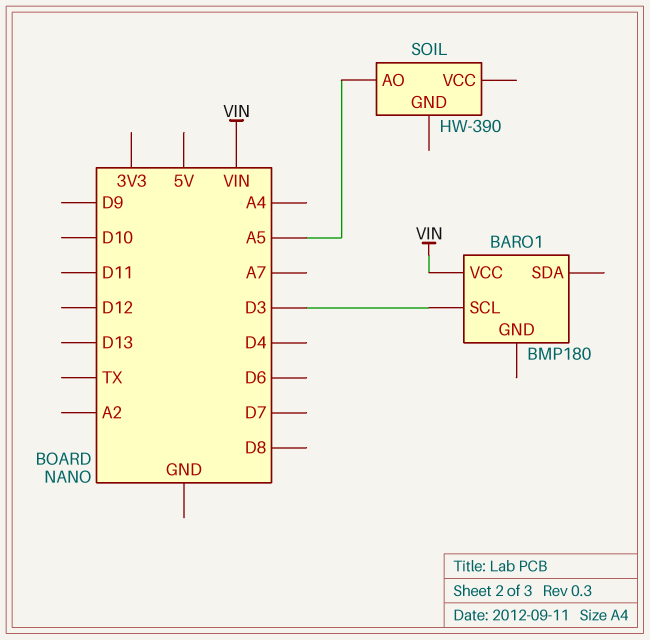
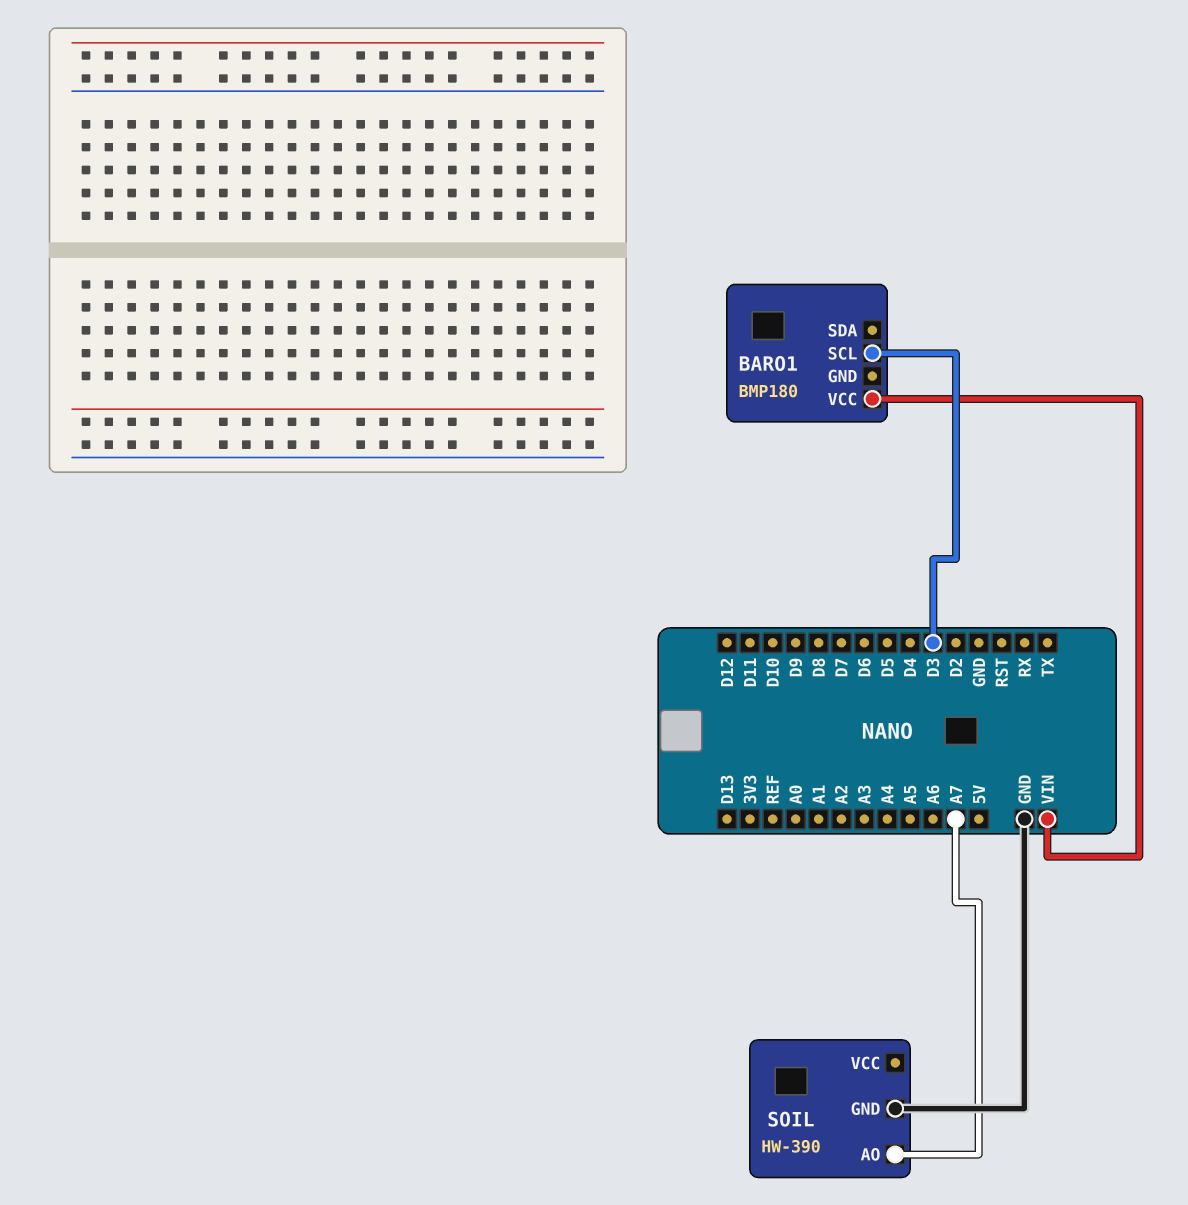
SOIL pin AO: A5 -> A7
SOIL pin GND: none -> GND

